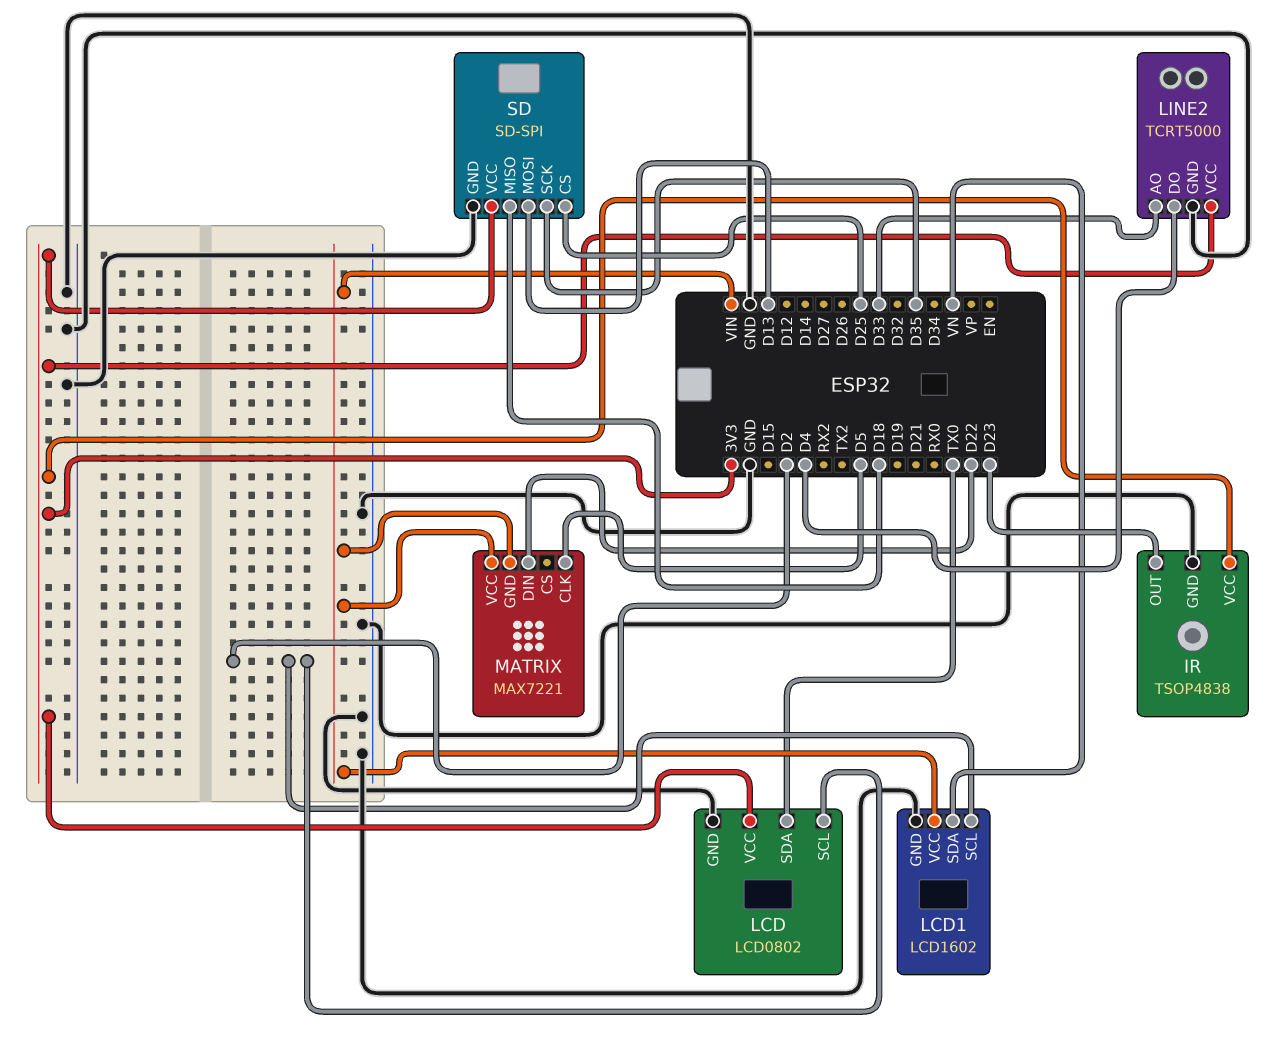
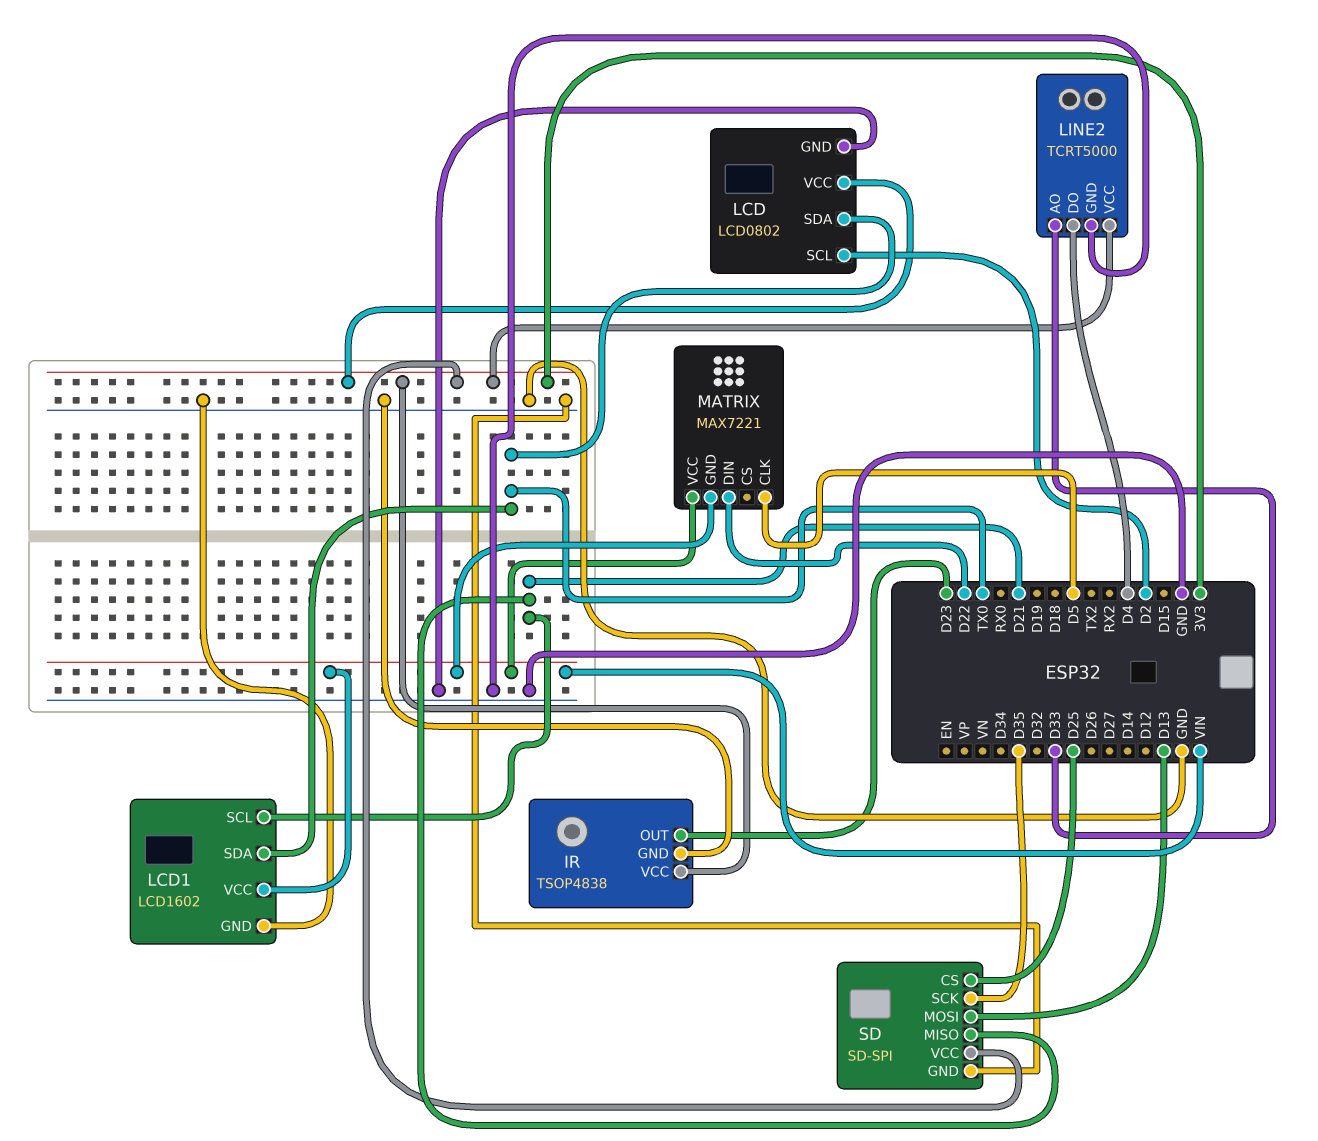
LCD1 pin SCL: D2 -> D21
LCD1 pin SDA: VN -> TX0
SD pin MISO: D18 -> D21

